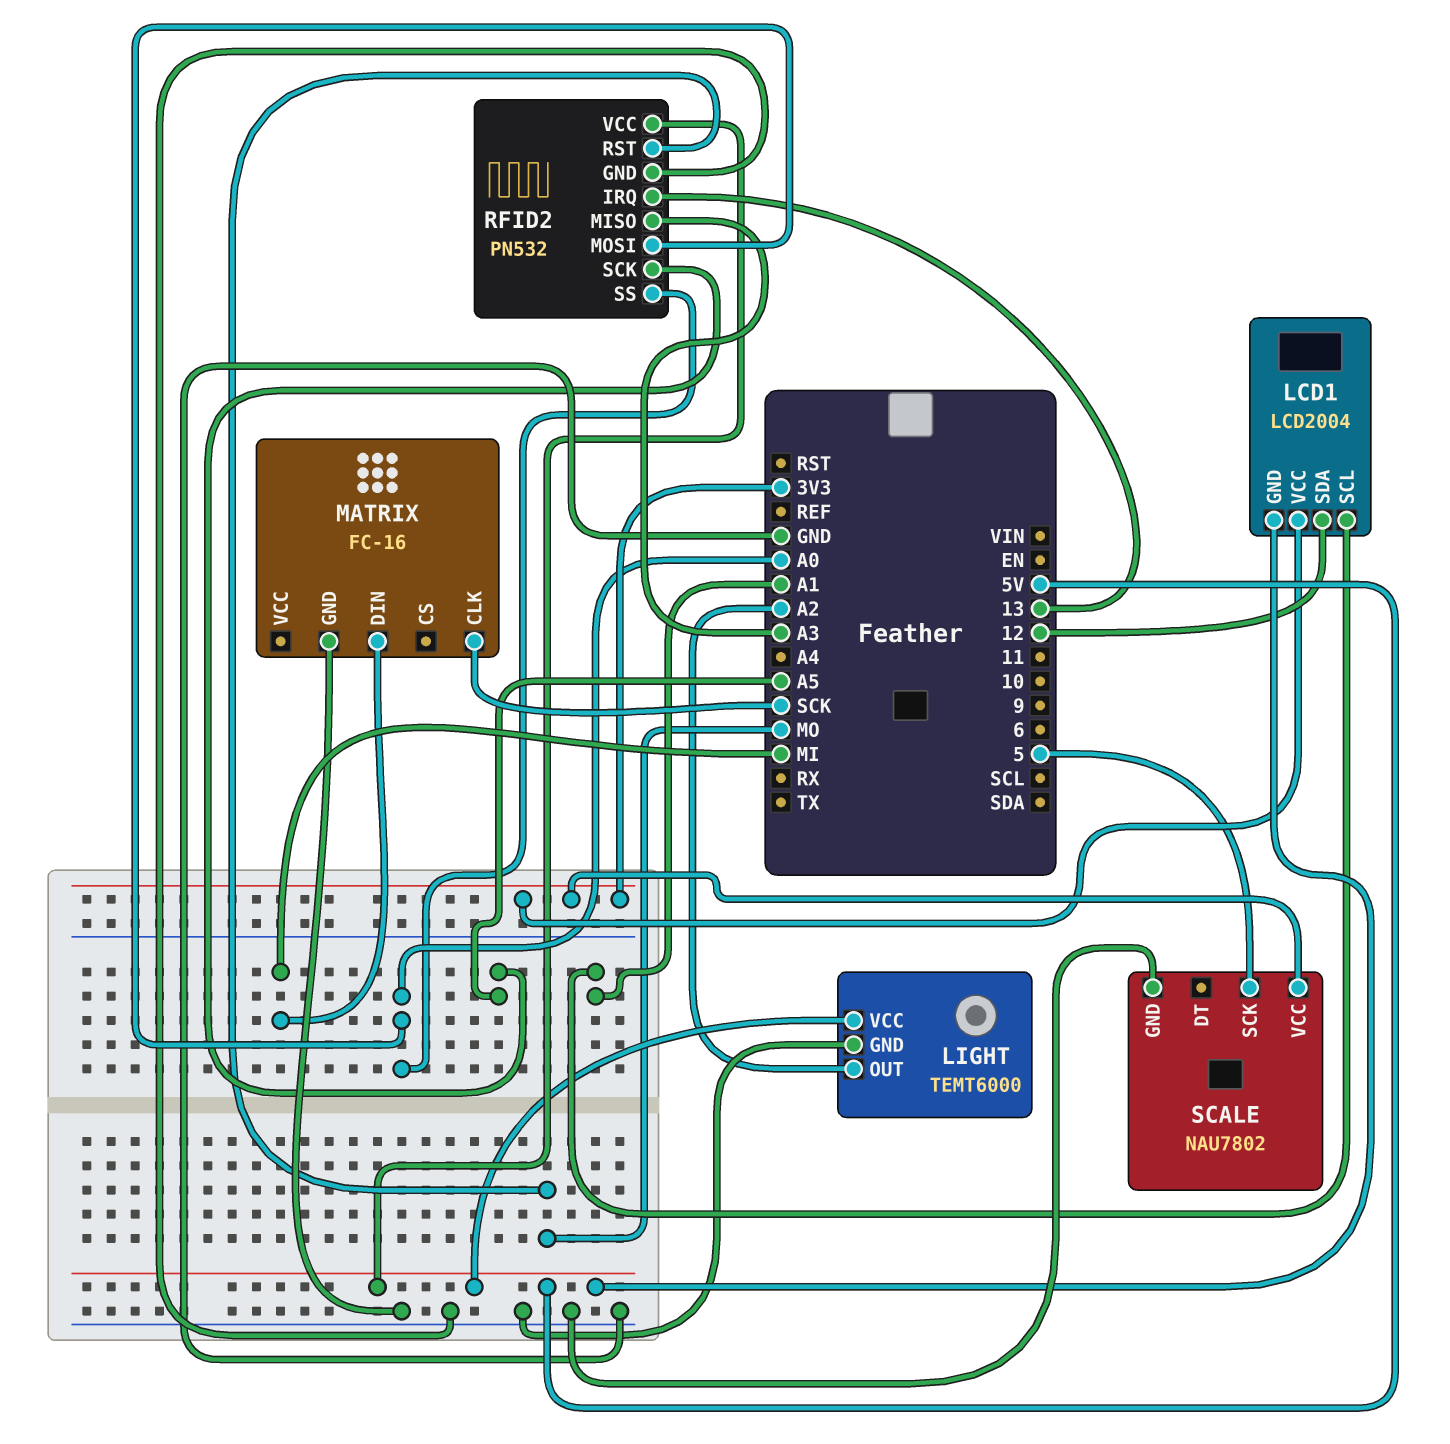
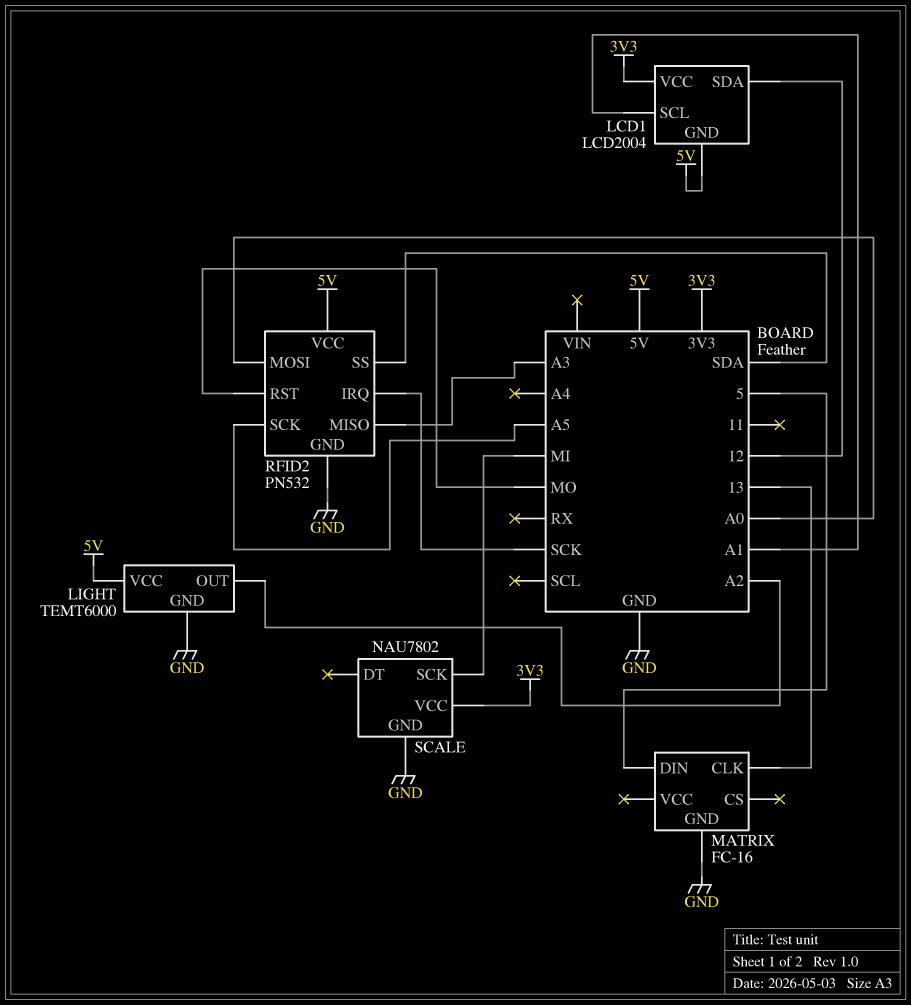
MATRIX pin CLK: SCK -> 13
MATRIX pin DIN: MI -> 5
RFID2 pin IRQ: 13 -> SCK
RFID2 pin SS: A0 -> SDA
SCALE pin SCK: 5 -> MI

